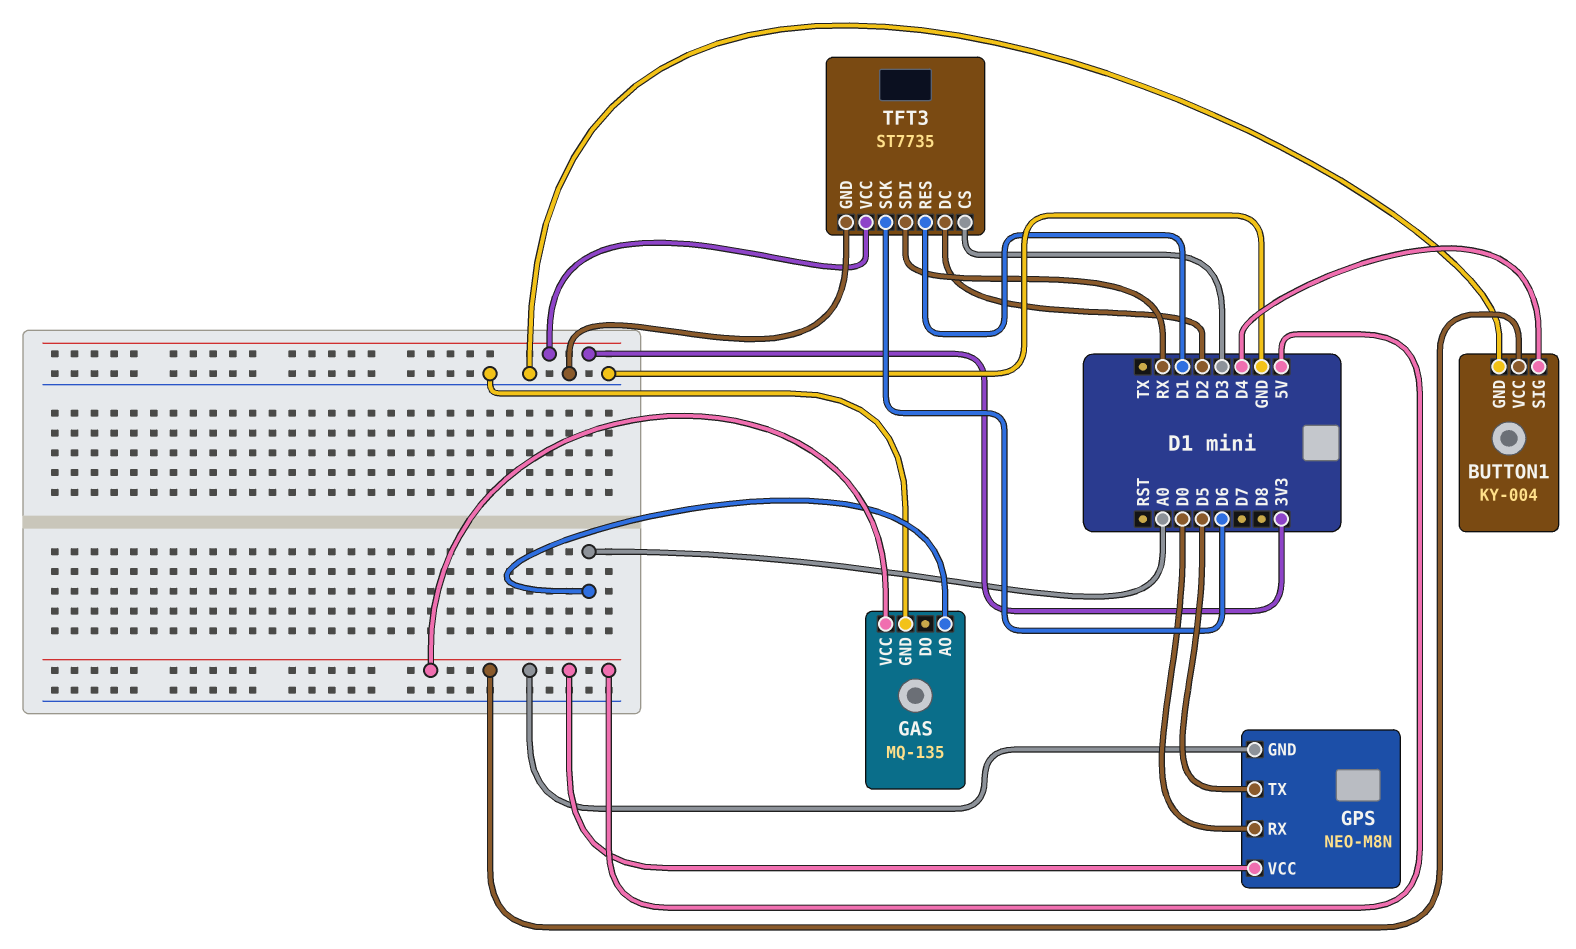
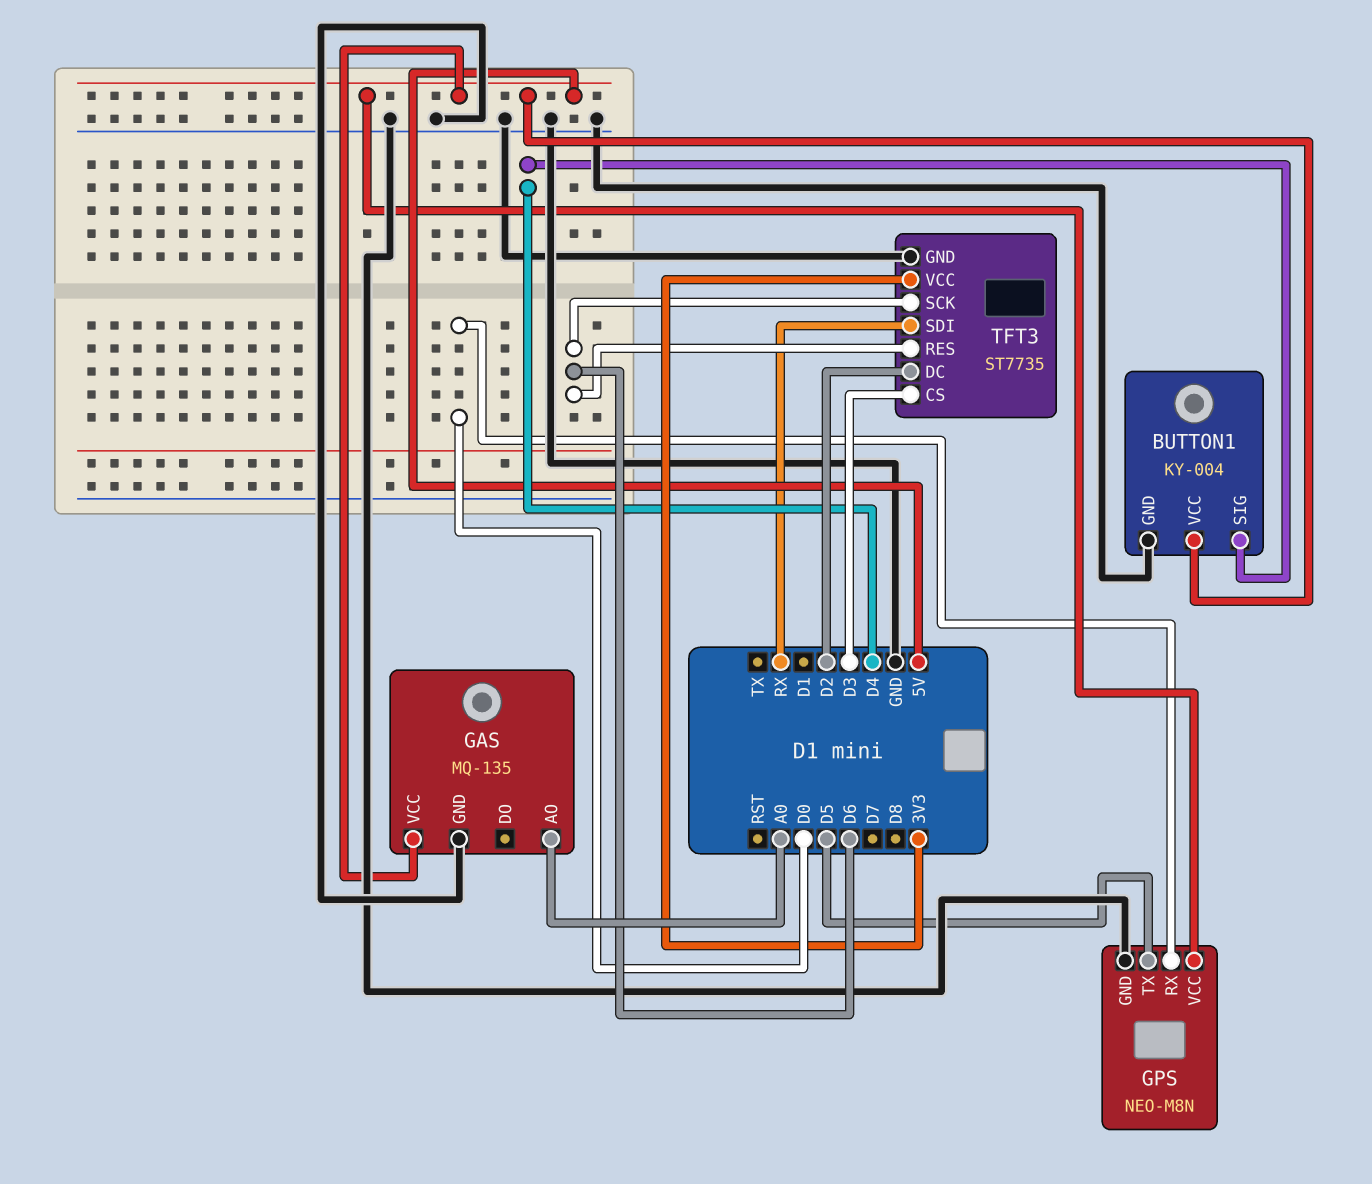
GPS pin GND: 5V -> GND
TFT3 pin RES: D1 -> D6

